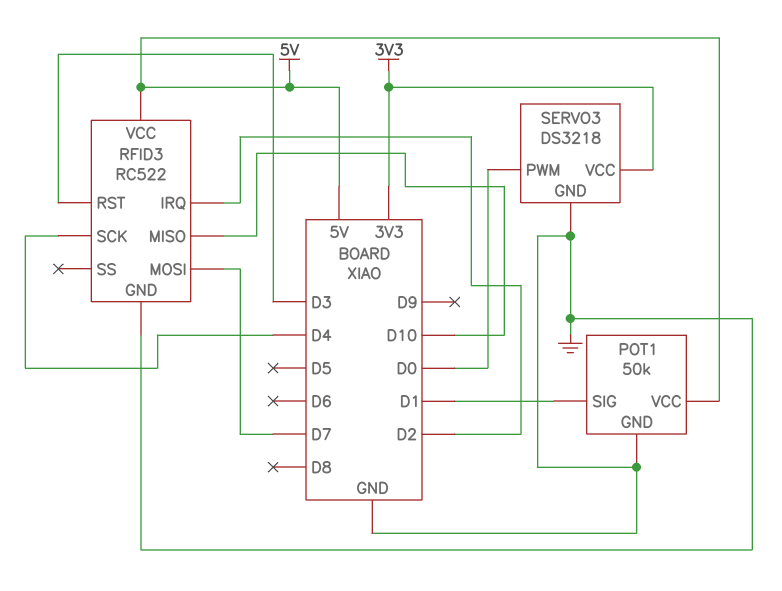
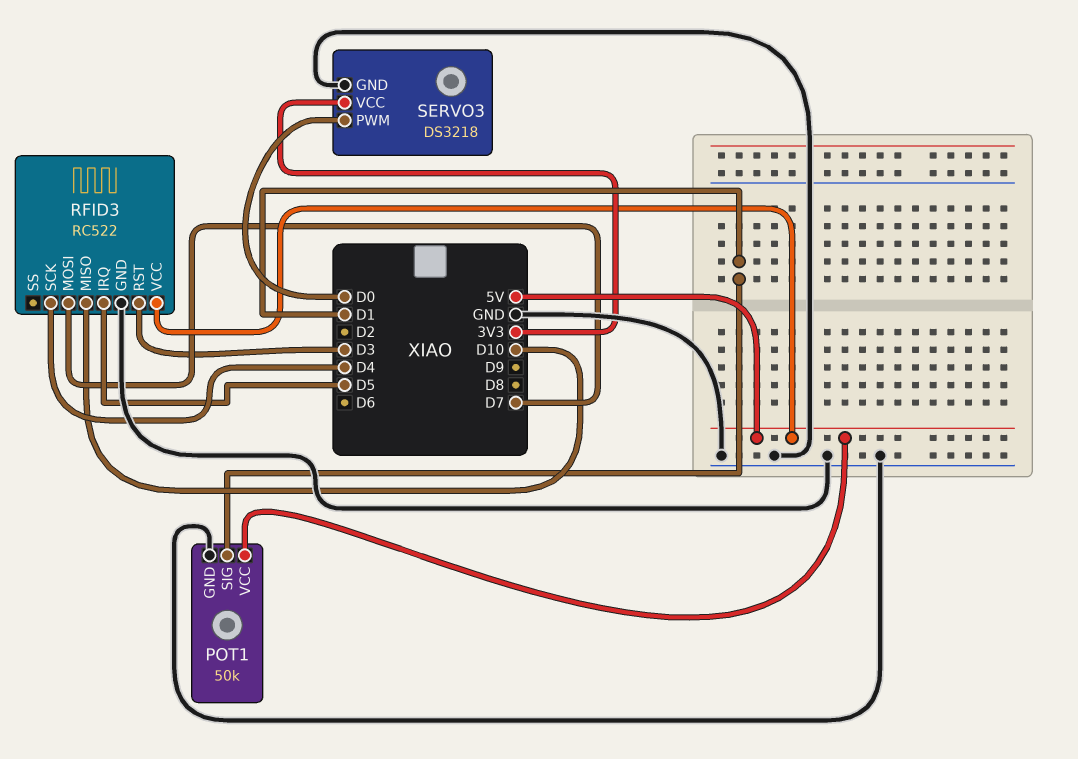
RFID3 pin IRQ: D2 -> D5

